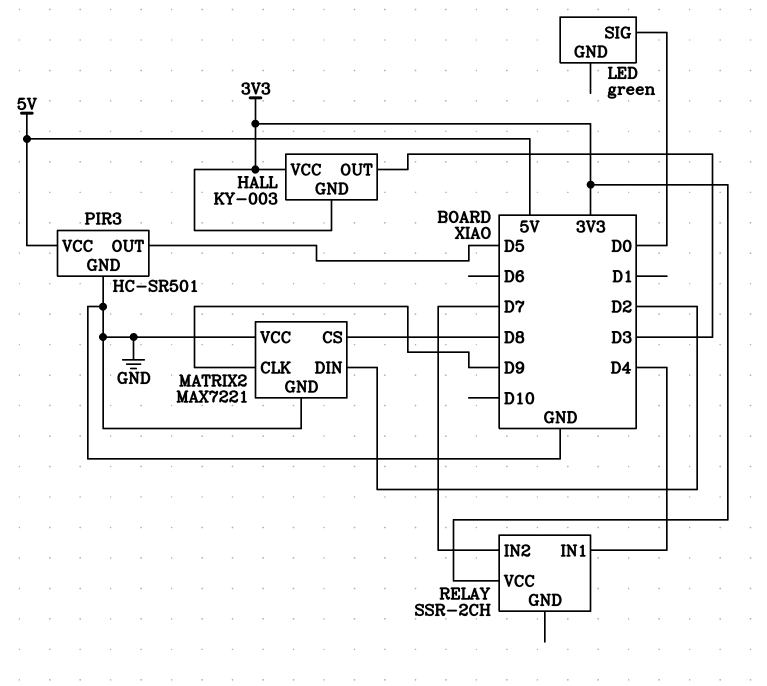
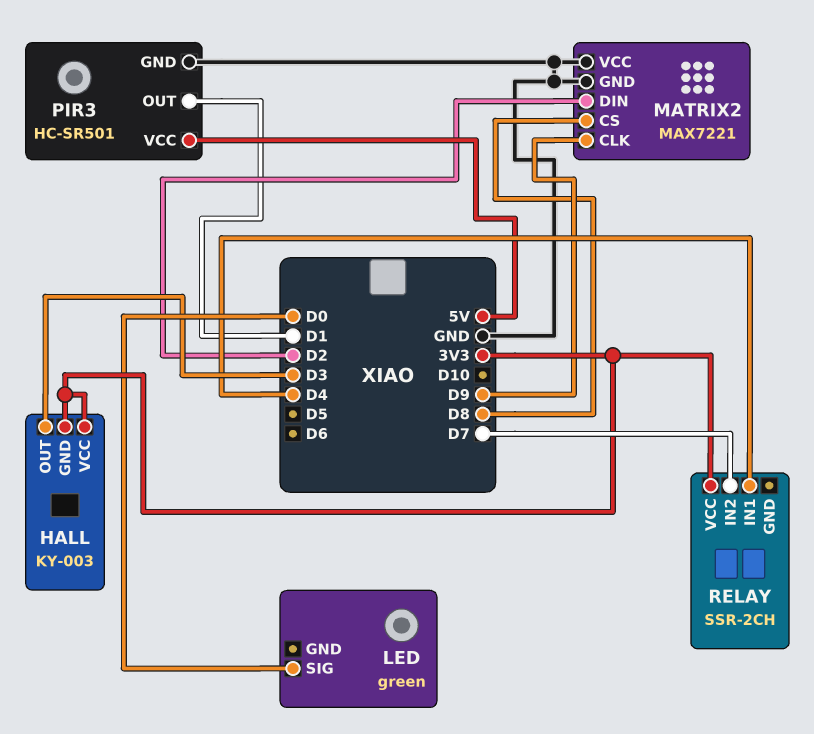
PIR3 pin OUT: D5 -> D1

